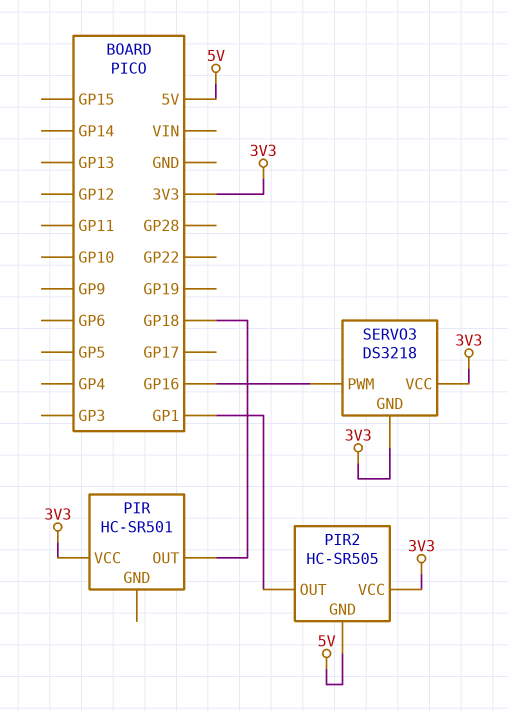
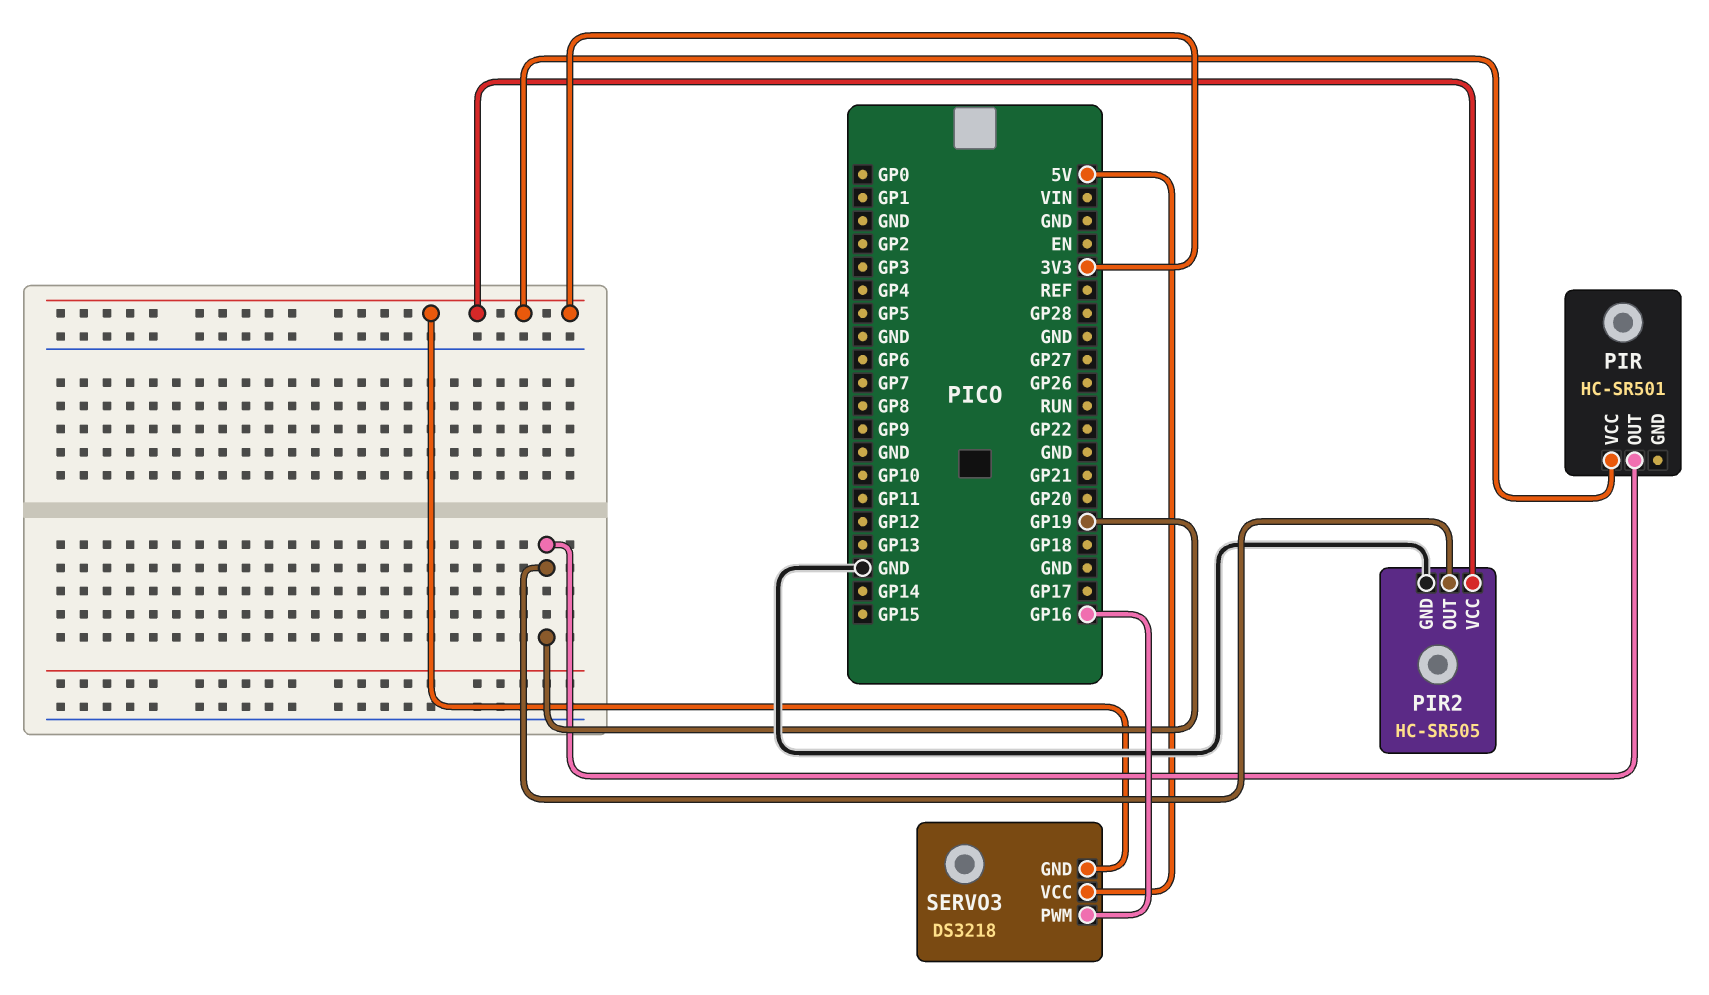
PIR pin OUT: GP18 -> GP19
PIR2 pin GND: 5V -> GND
PIR2 pin OUT: GP1 -> GP19
SERVO3 pin VCC: 3V3 -> 5V

